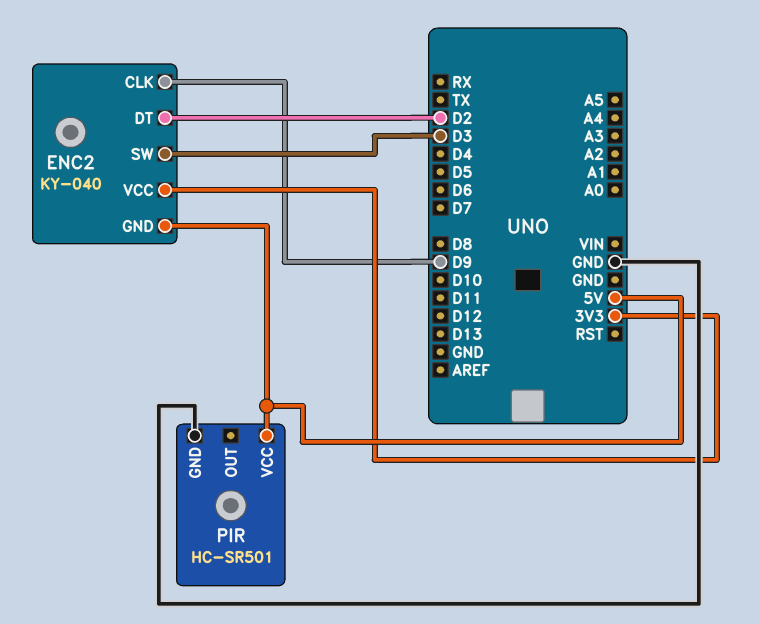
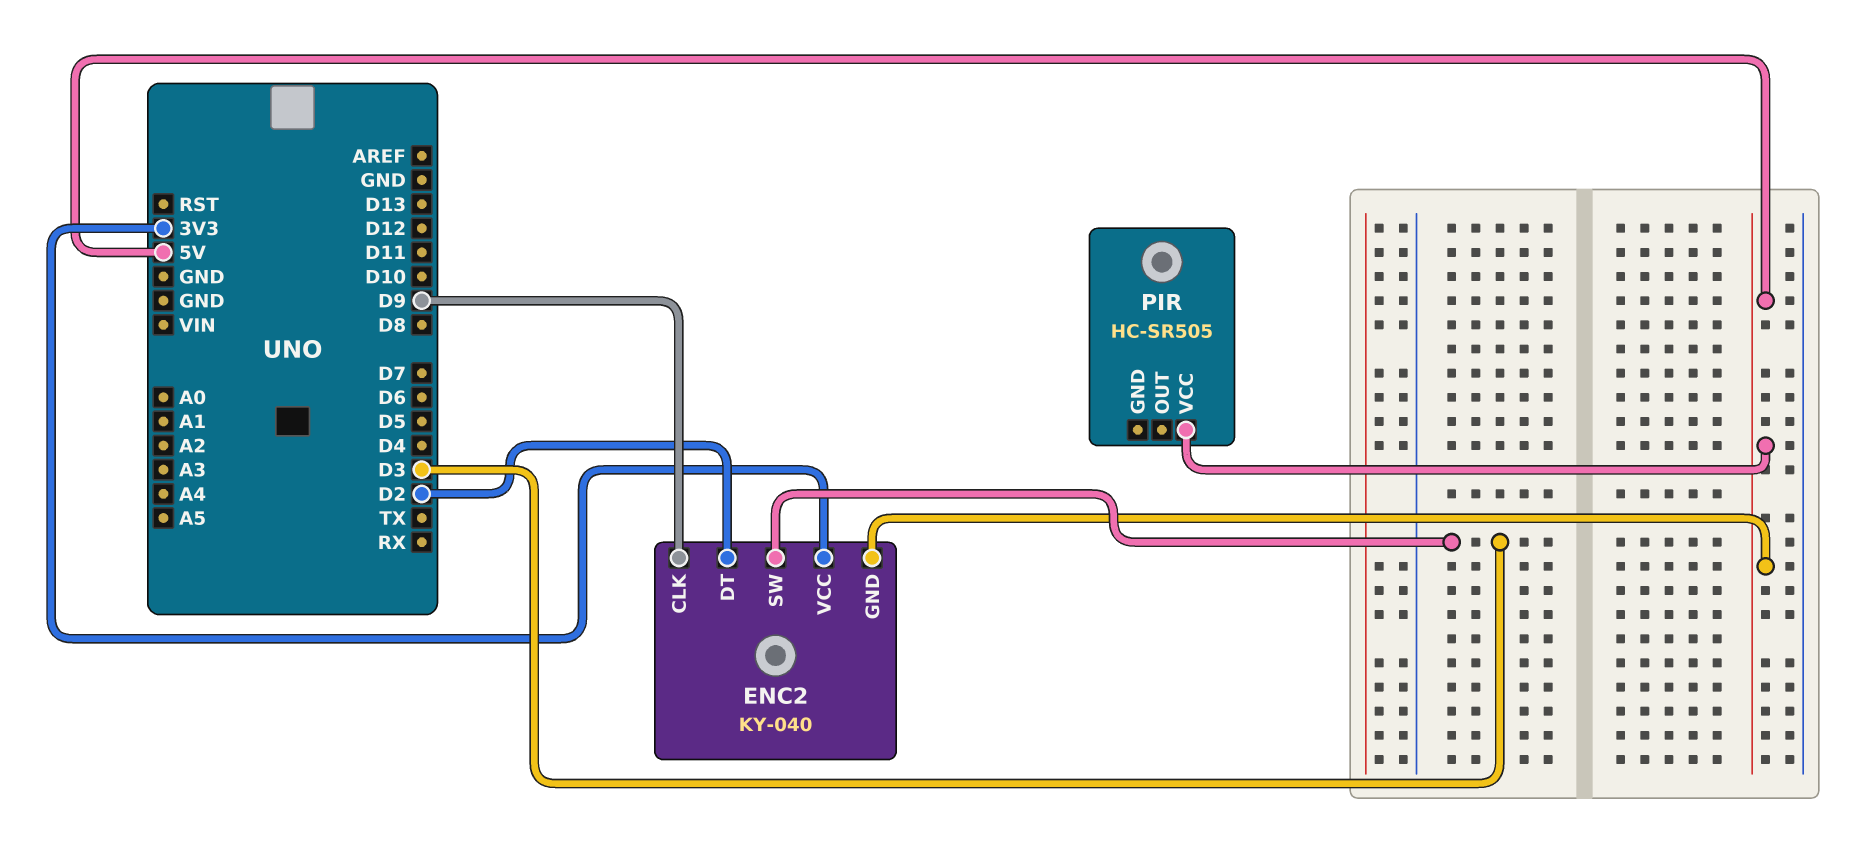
PIR: HC-SR501 -> HC-SR505
PIR pin GND: GND -> none

